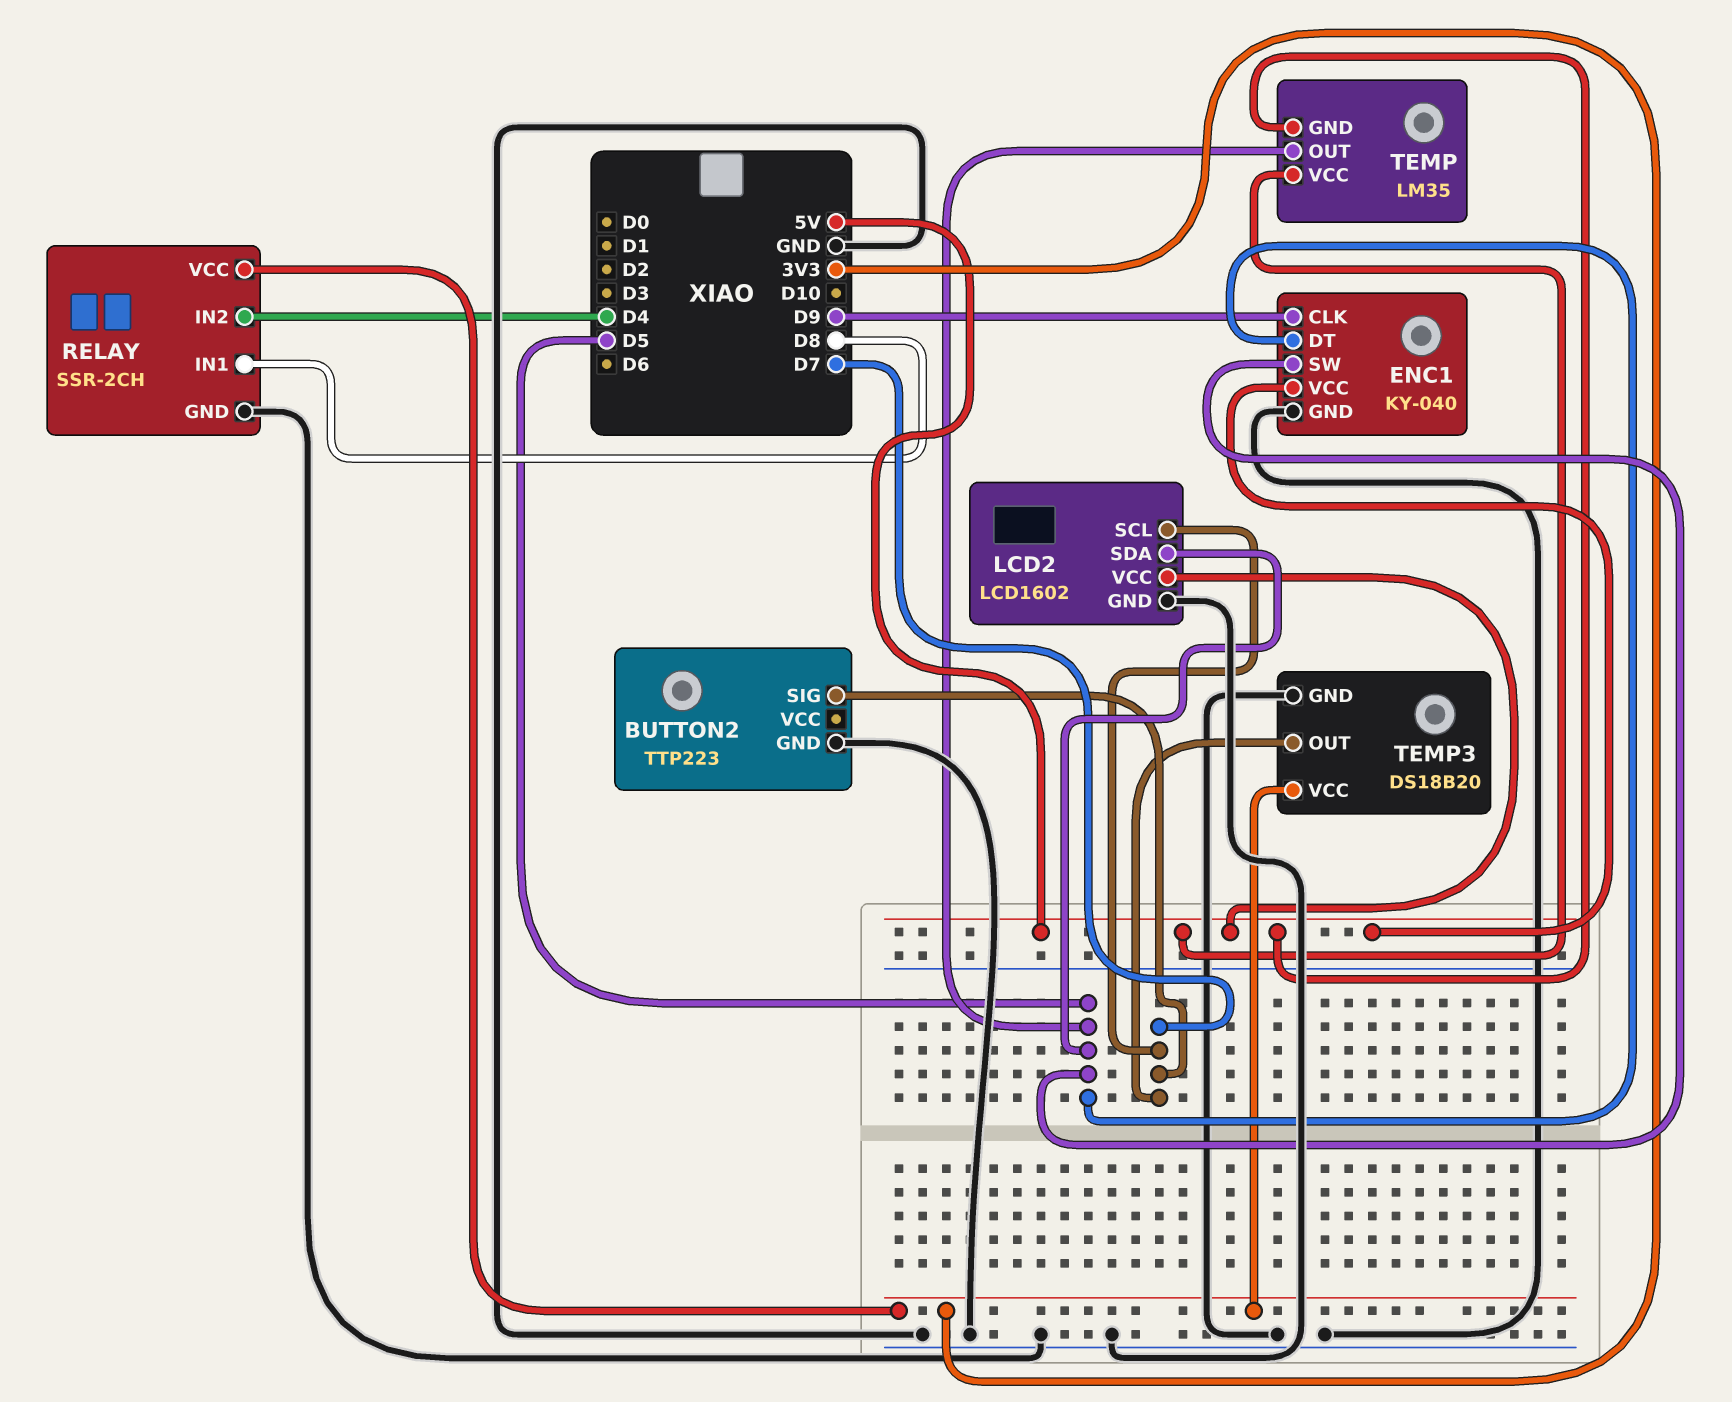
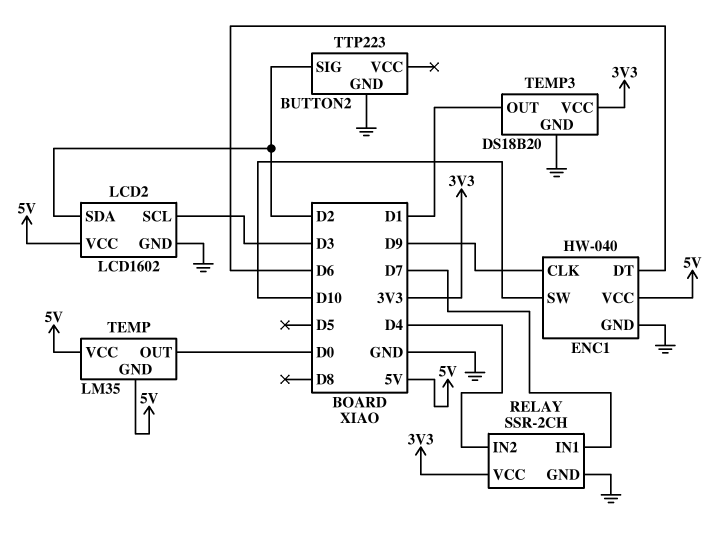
BUTTON2 pin SIG: D7 -> D2
ENC1: KY-040 -> HW-040
ENC1 pin DT: D5 -> D6
ENC1 pin SW: D5 -> D10
LCD2 pin SCL: D7 -> D3
LCD2 pin SDA: D5 -> D2
RELAY pin IN1: D8 -> D7
TEMP pin OUT: D5 -> D0
TEMP3 pin OUT: D7 -> D1

